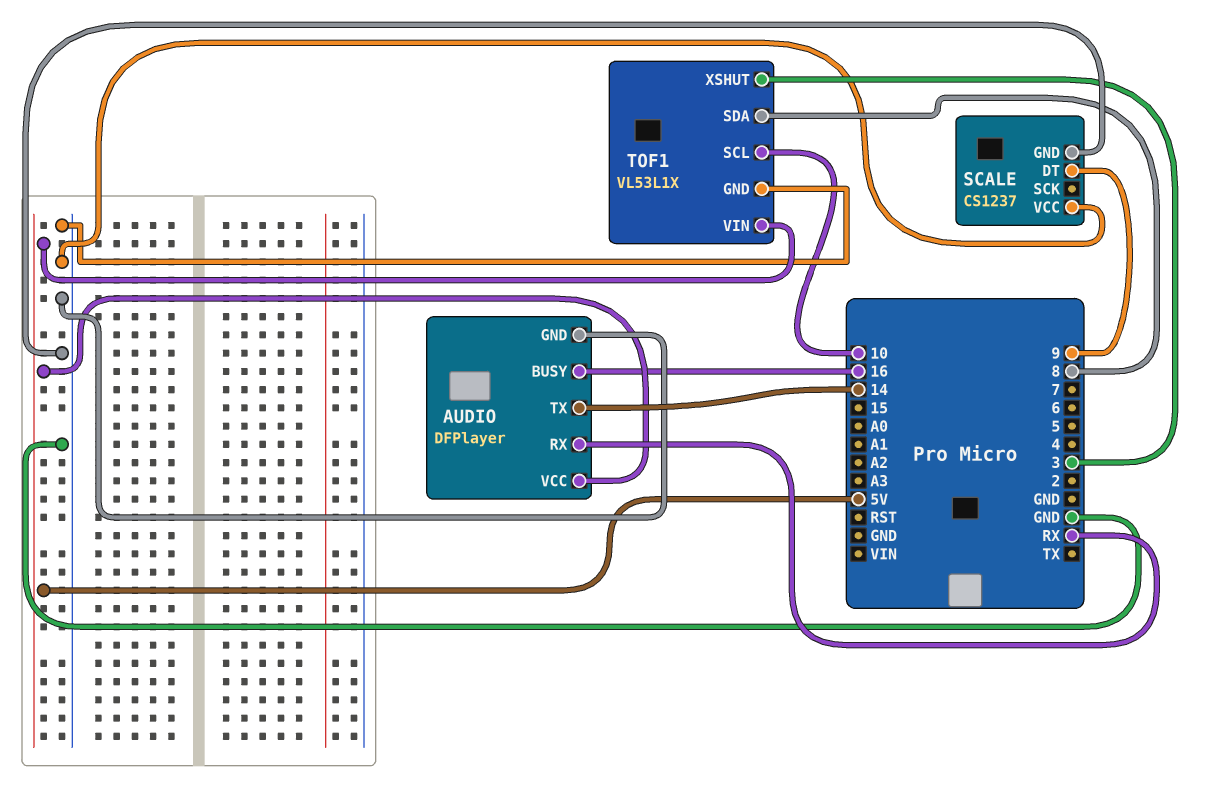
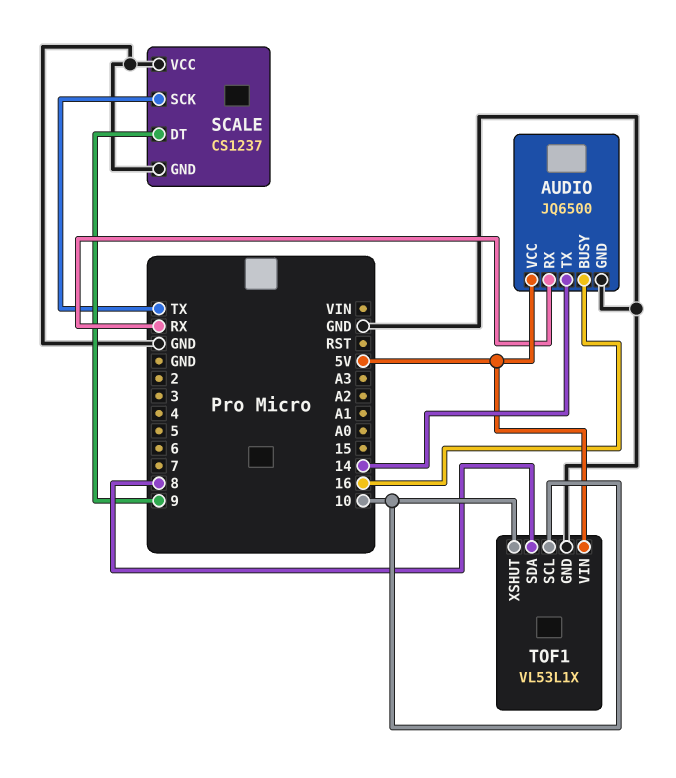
AUDIO: DFPlayer -> JQ6500
SCALE pin SCK: none -> TX
TOF1 pin XSHUT: 3 -> 10

